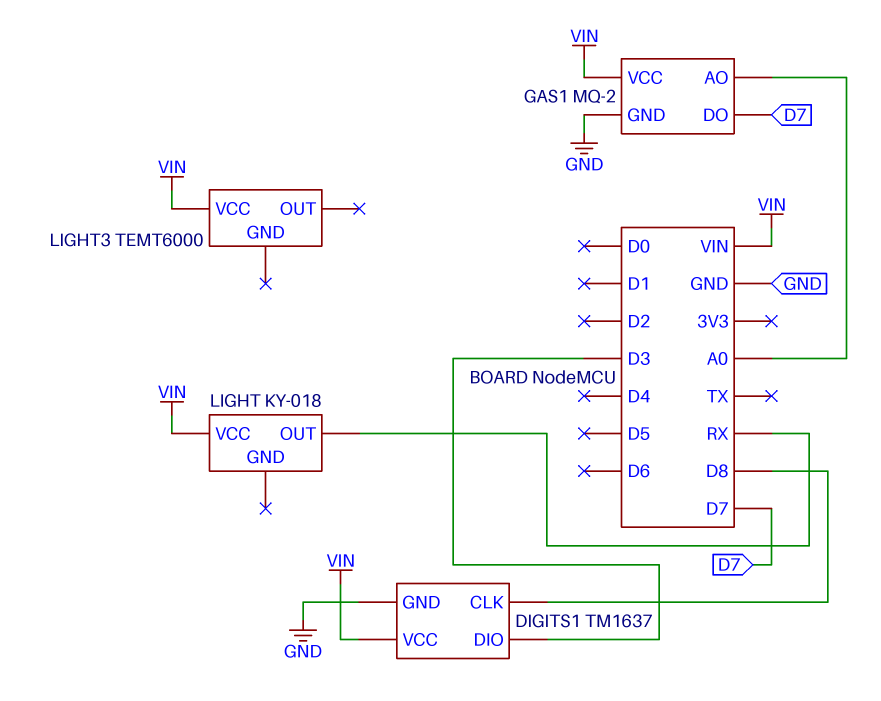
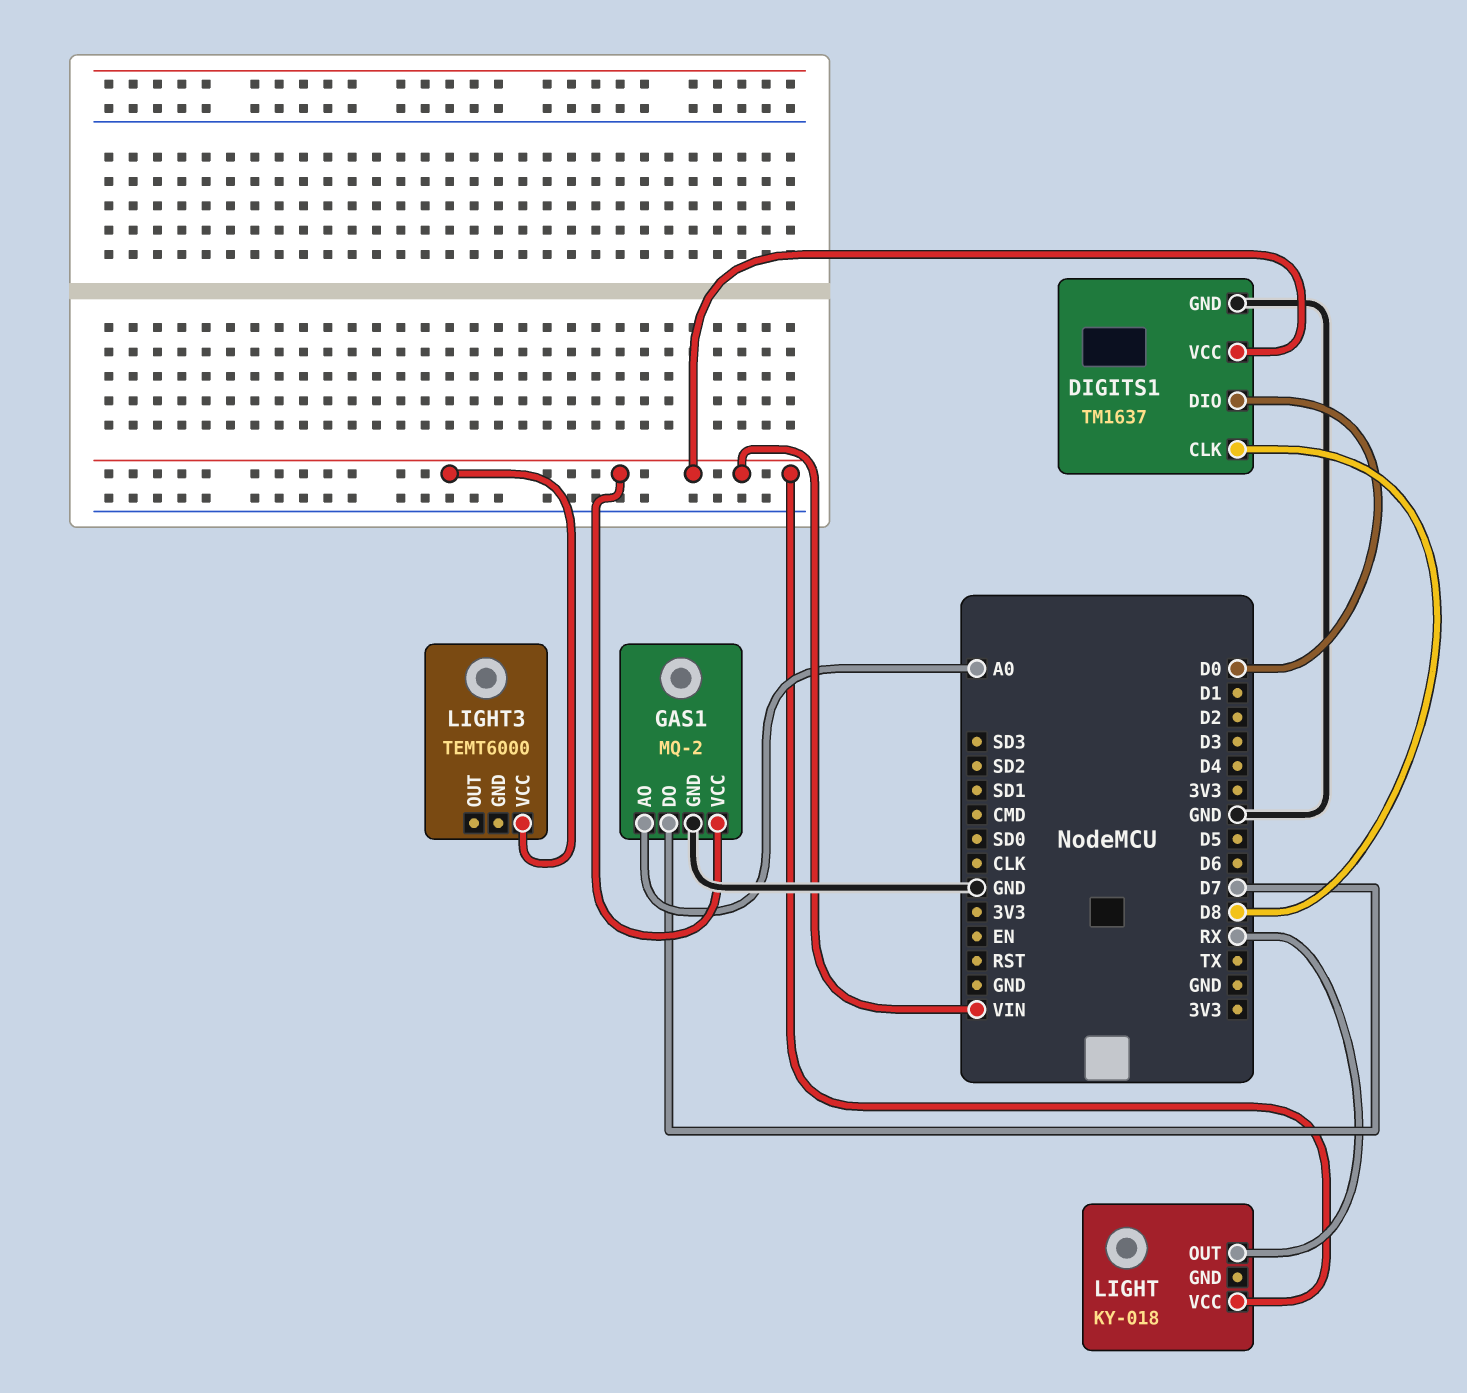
DIGITS1 pin DIO: D3 -> D0

